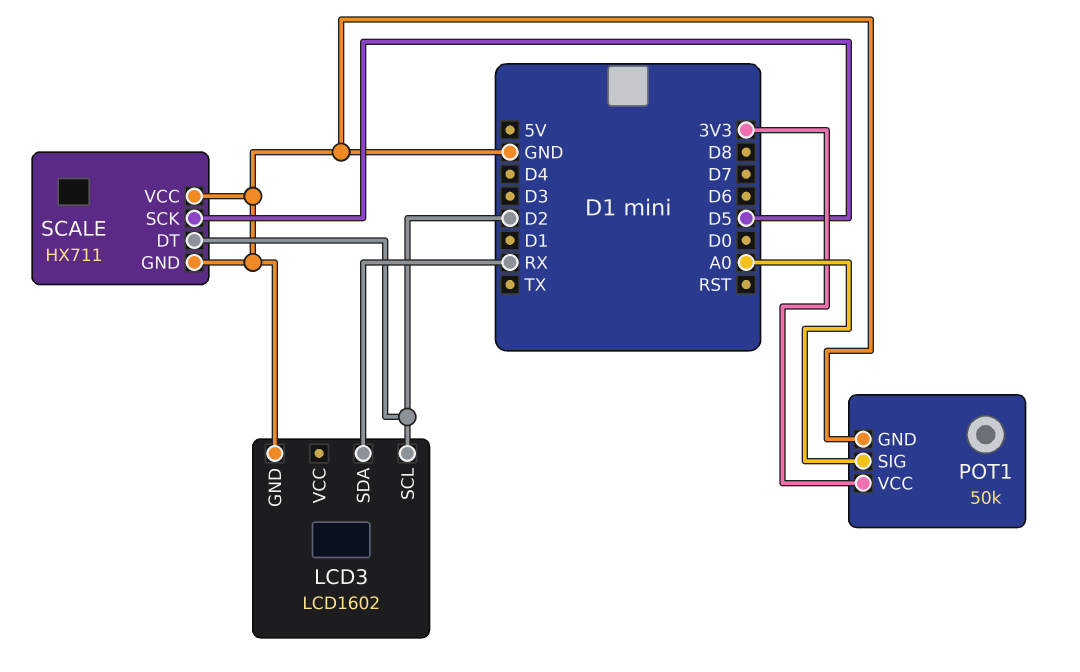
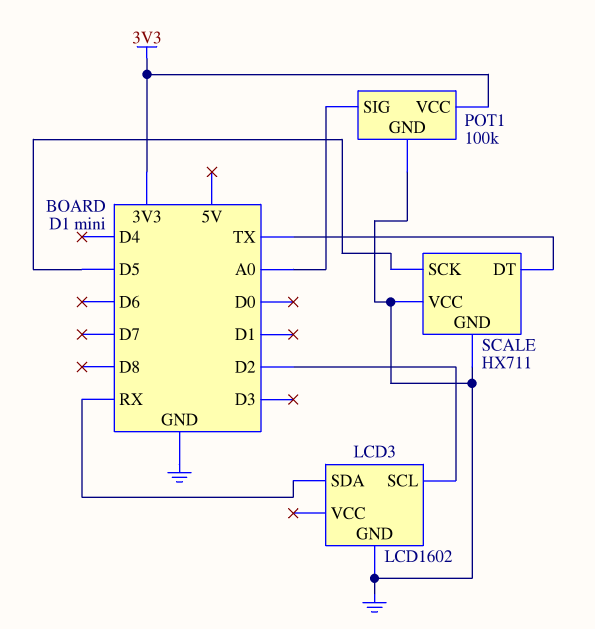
POT1: 50k -> 100k
SCALE pin DT: D2 -> TX

